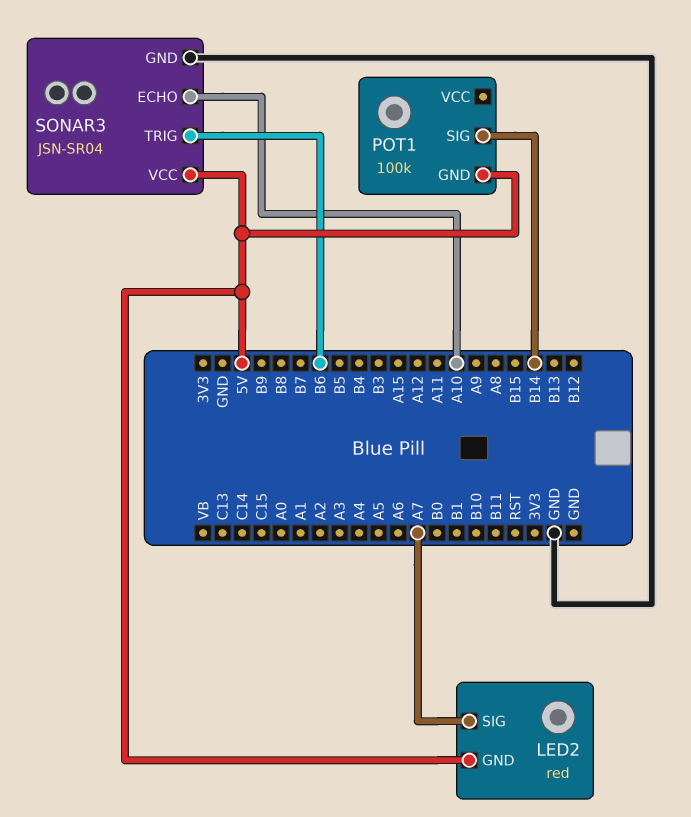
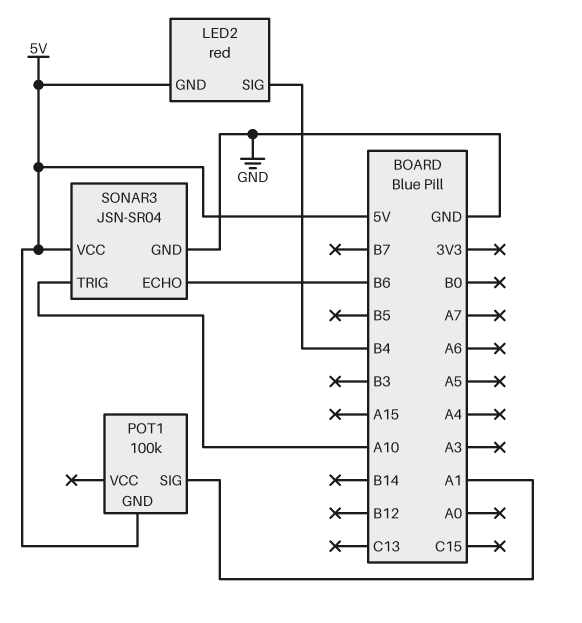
LED2 pin SIG: A7 -> B4
POT1 pin SIG: B14 -> A1
SONAR3 pin ECHO: A10 -> B6
SONAR3 pin TRIG: B6 -> A10

